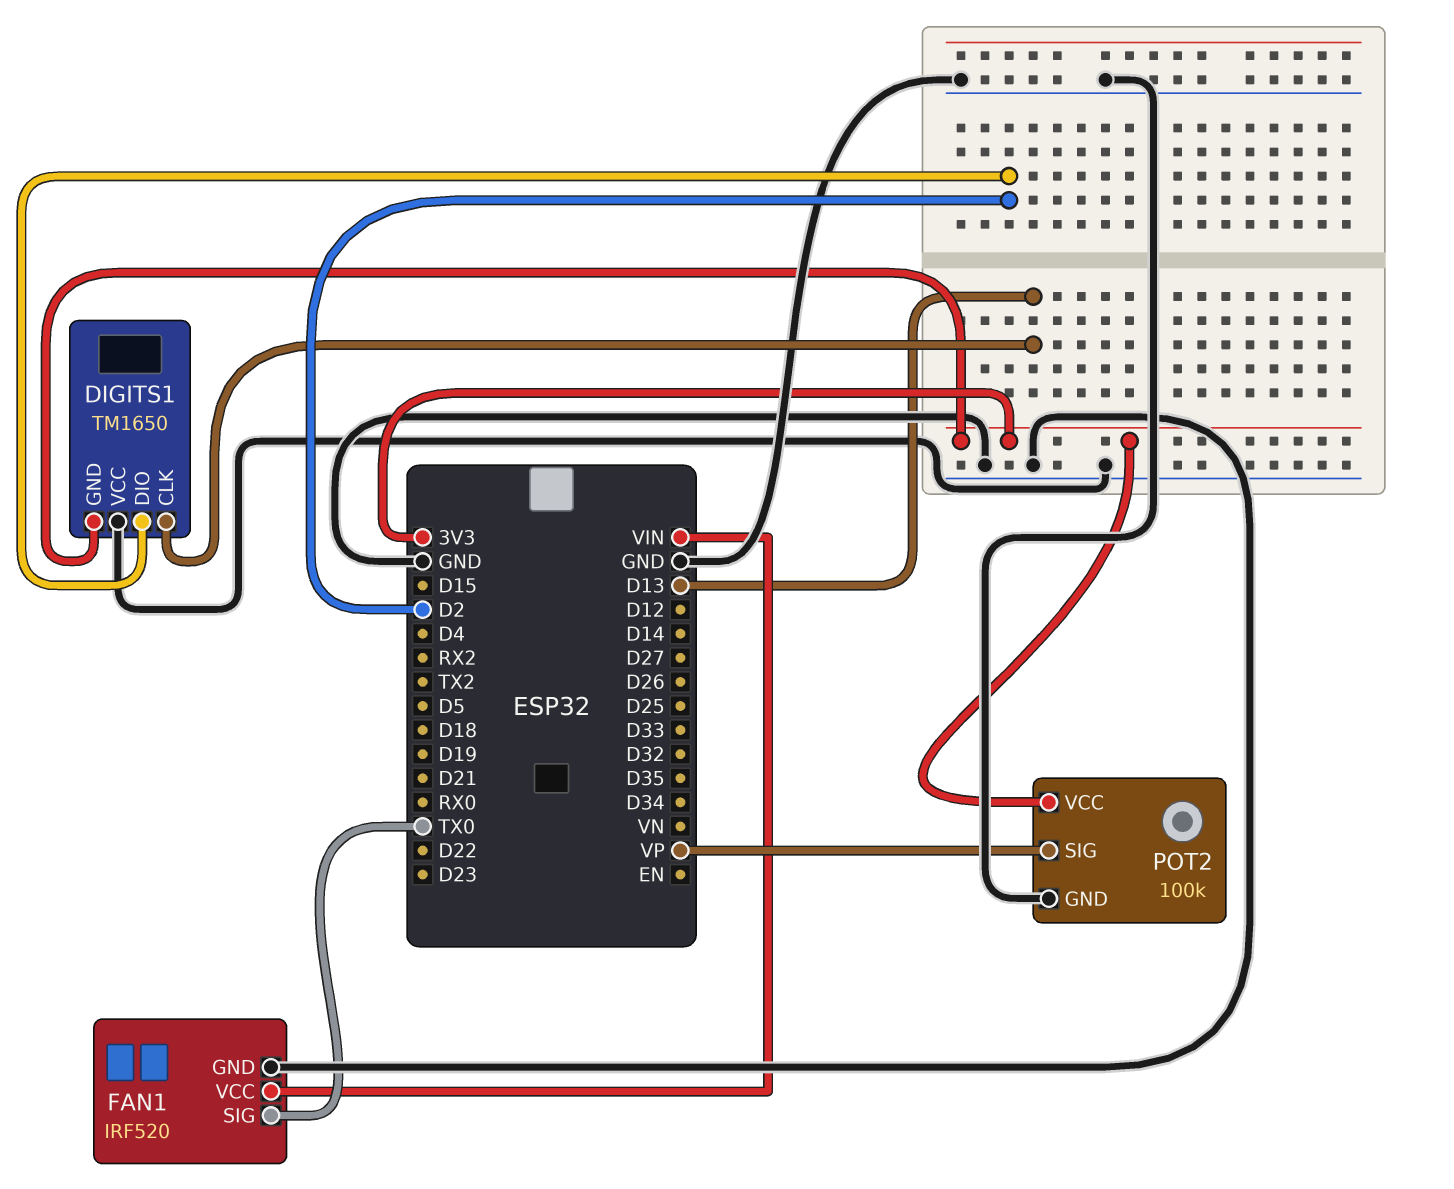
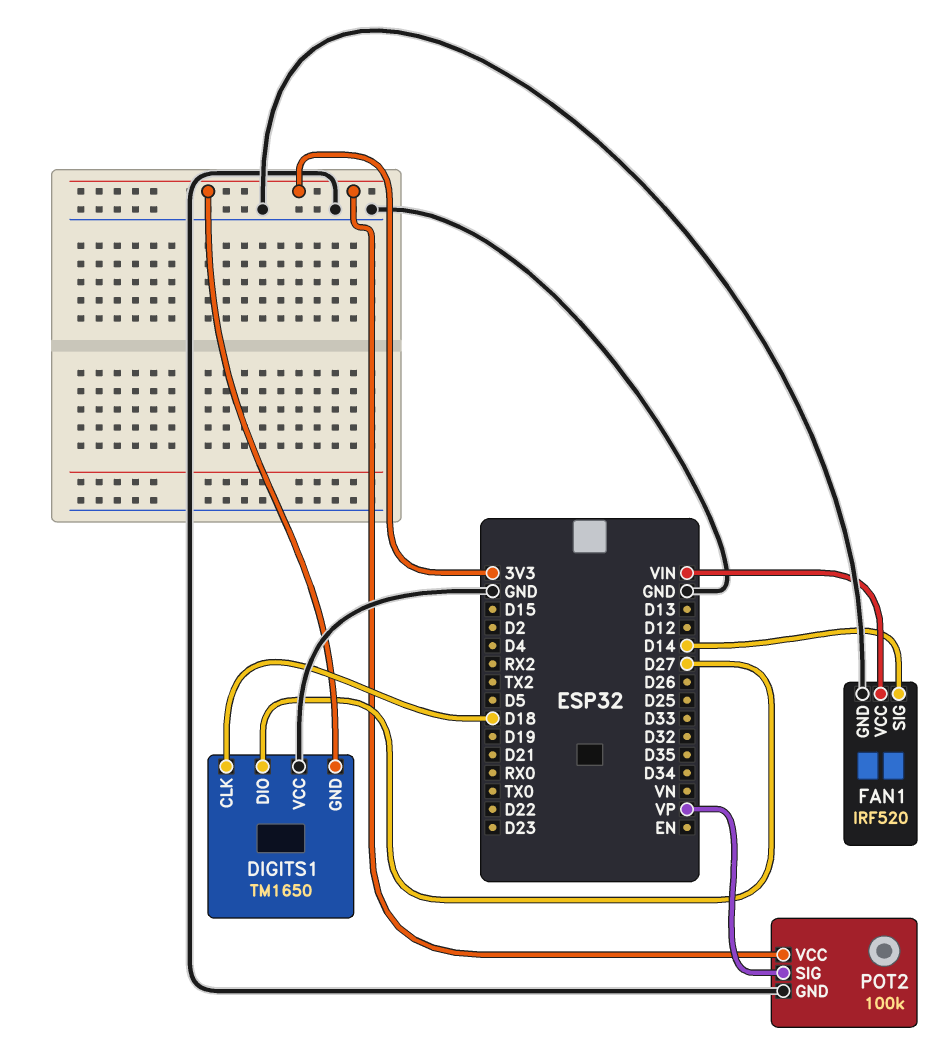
DIGITS1 pin CLK: D13 -> D18
DIGITS1 pin DIO: D2 -> D27
FAN1 pin SIG: TX0 -> D14

